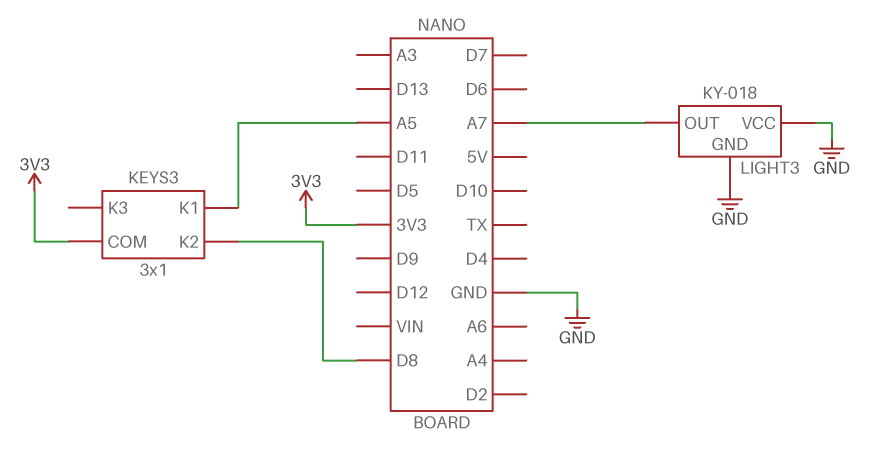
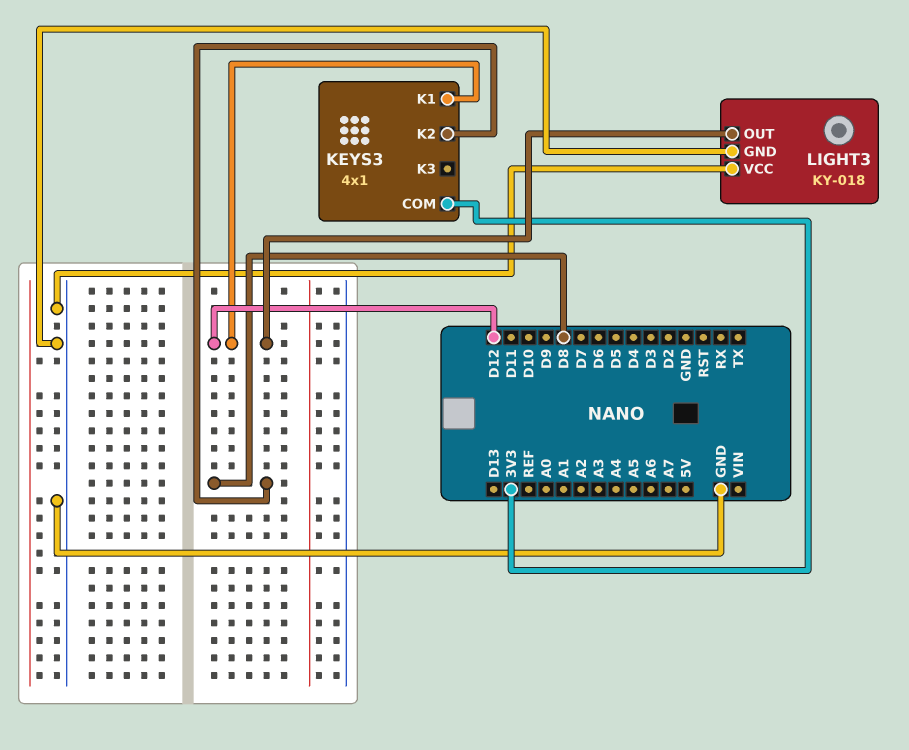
KEYS3: 3x1 -> 4x1
KEYS3 pin K1: A5 -> D12
LIGHT3 pin OUT: A7 -> D12

